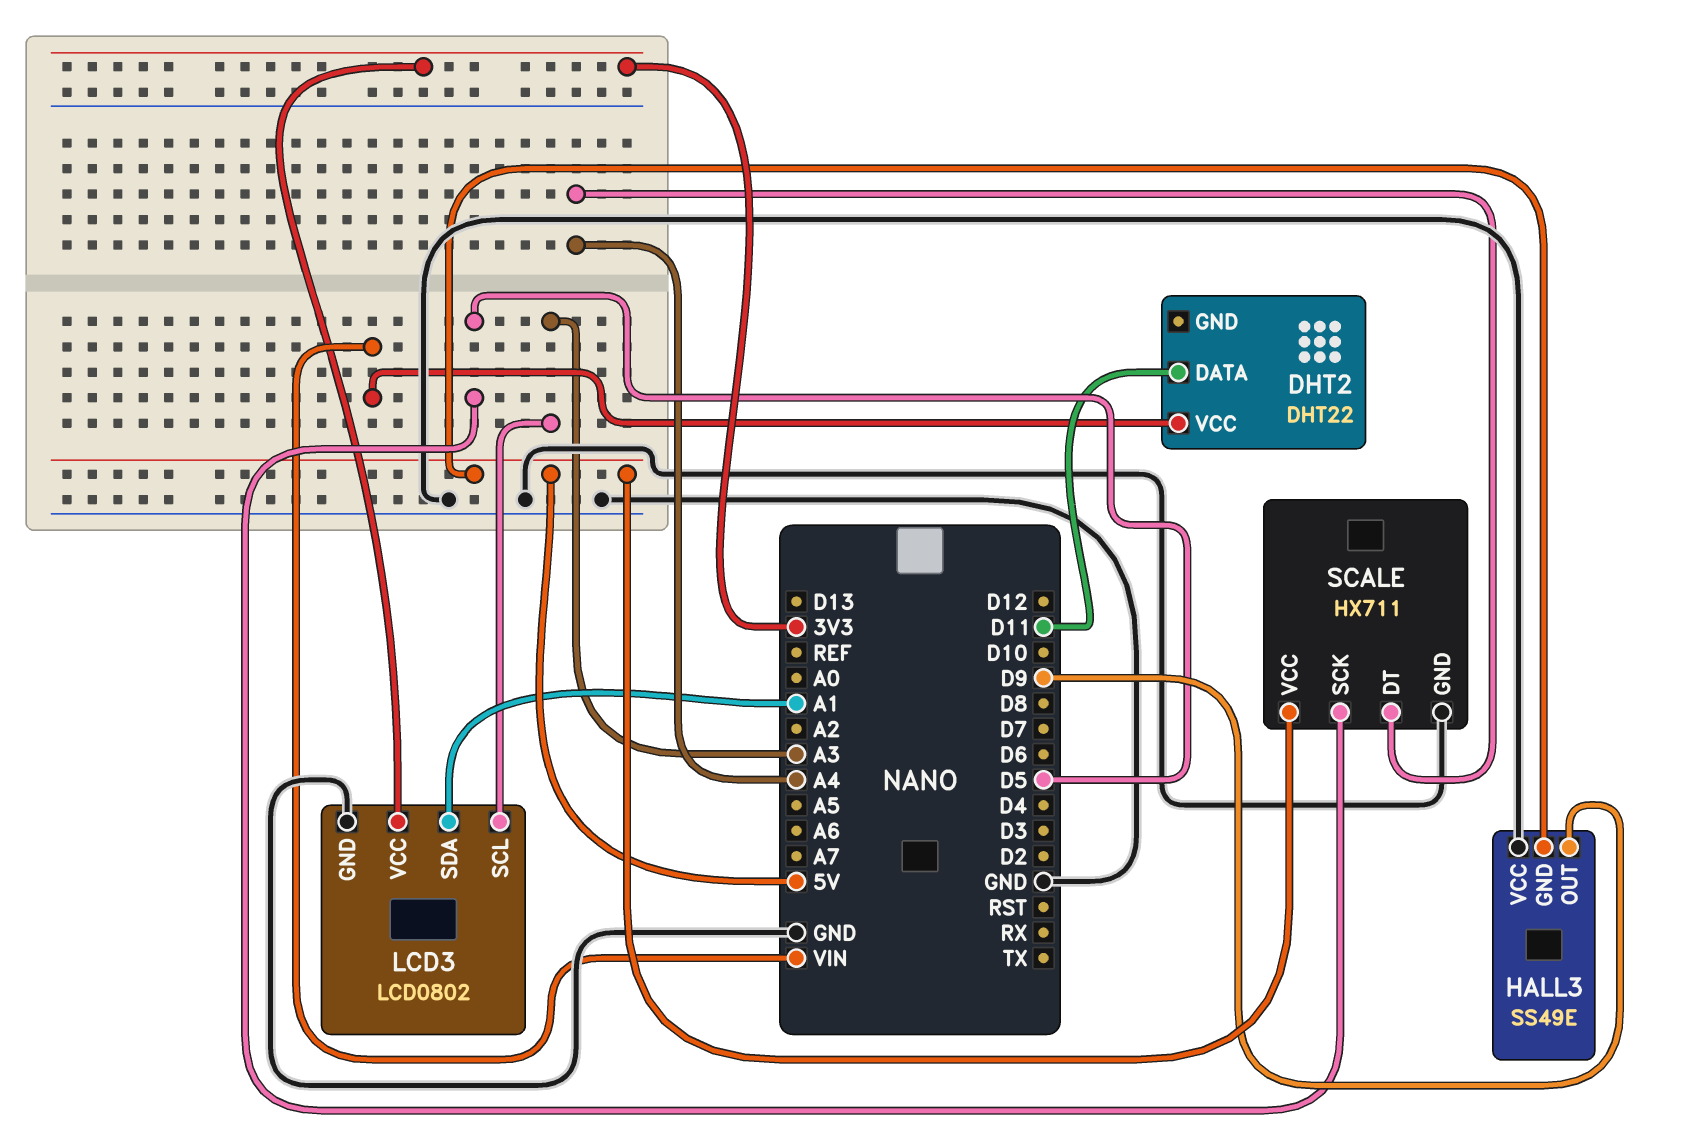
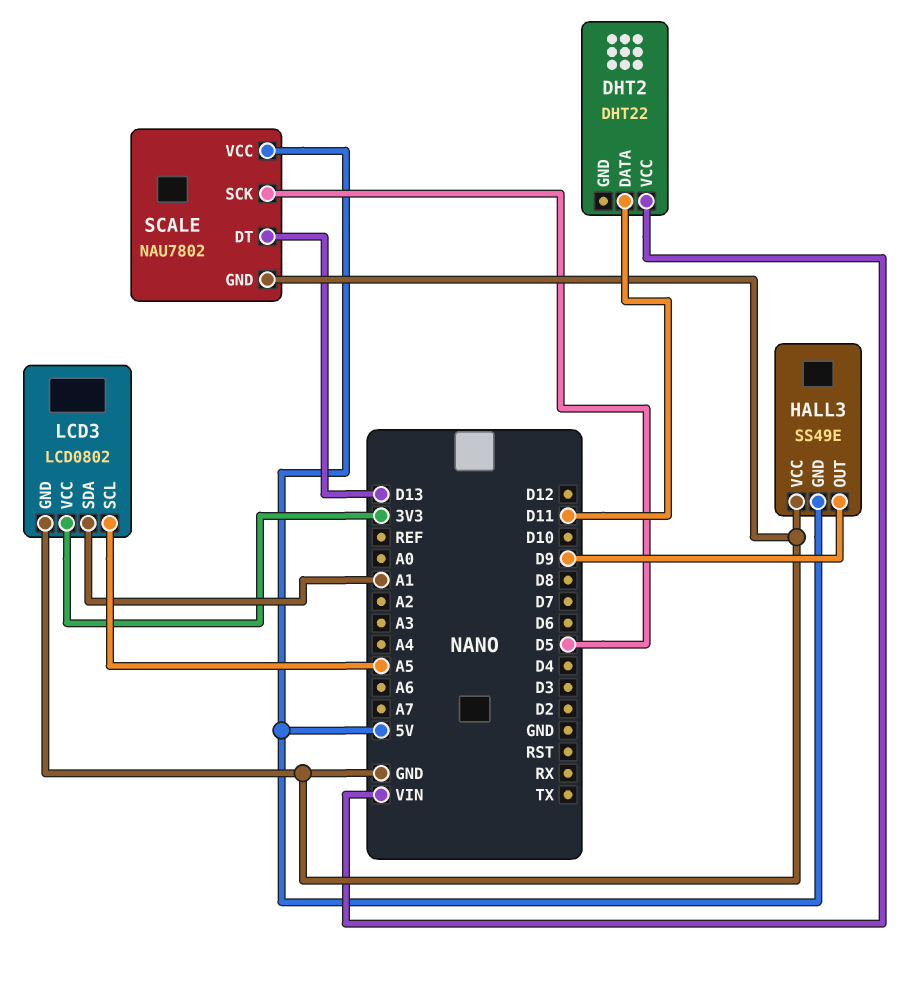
LCD3 pin SCL: A3 -> A5
SCALE: HX711 -> NAU7802
SCALE pin DT: A4 -> D13

